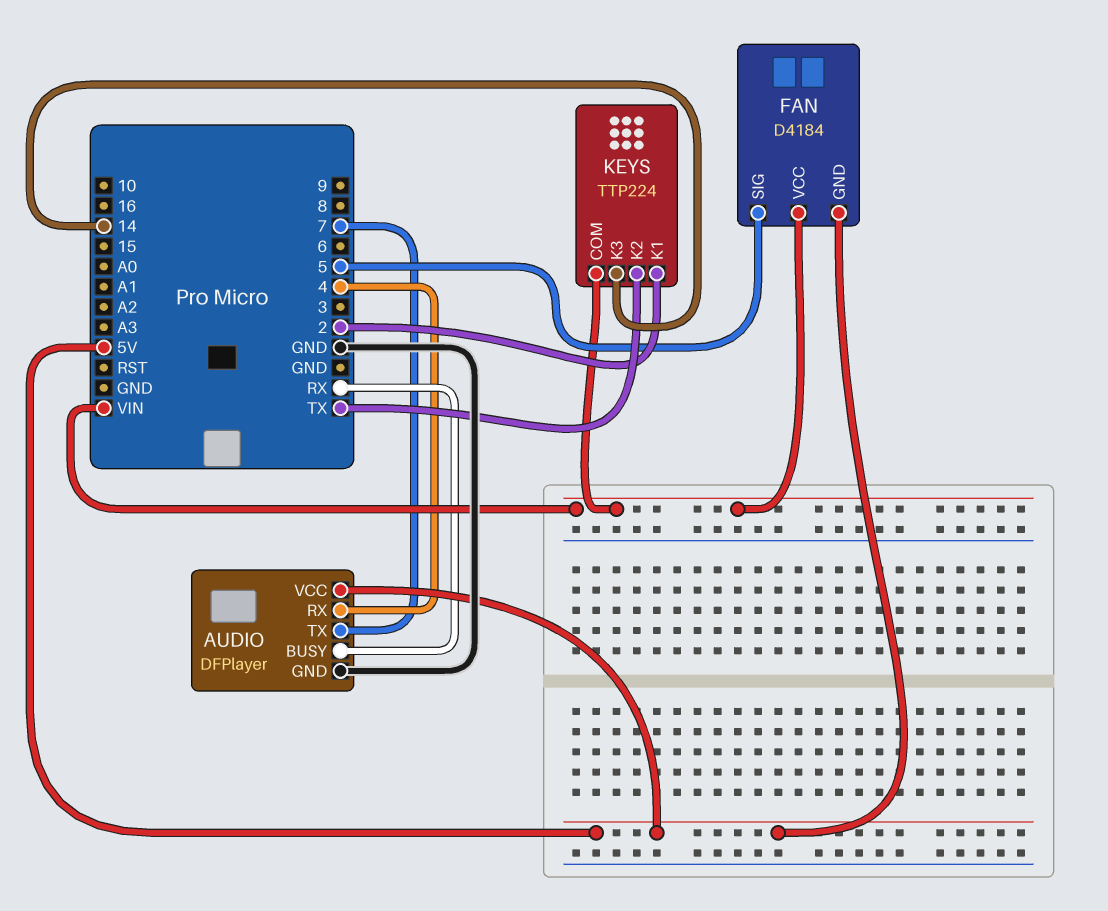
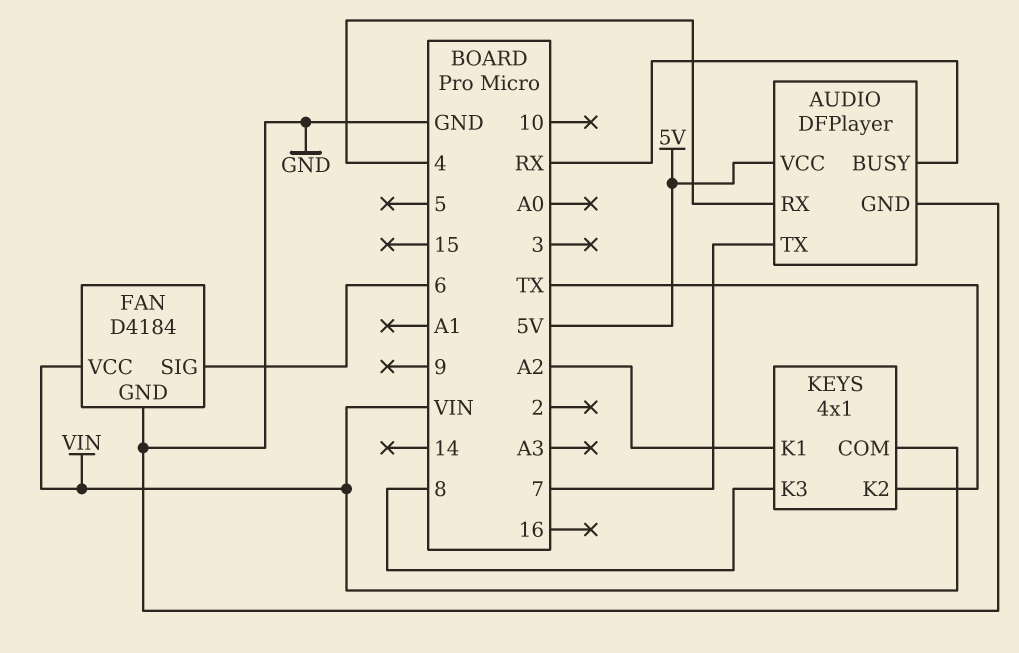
FAN pin GND: 5V -> GND
FAN pin SIG: 5 -> 6
KEYS: TTP224 -> 4x1
KEYS pin K1: 2 -> A2
KEYS pin K3: 14 -> 8

